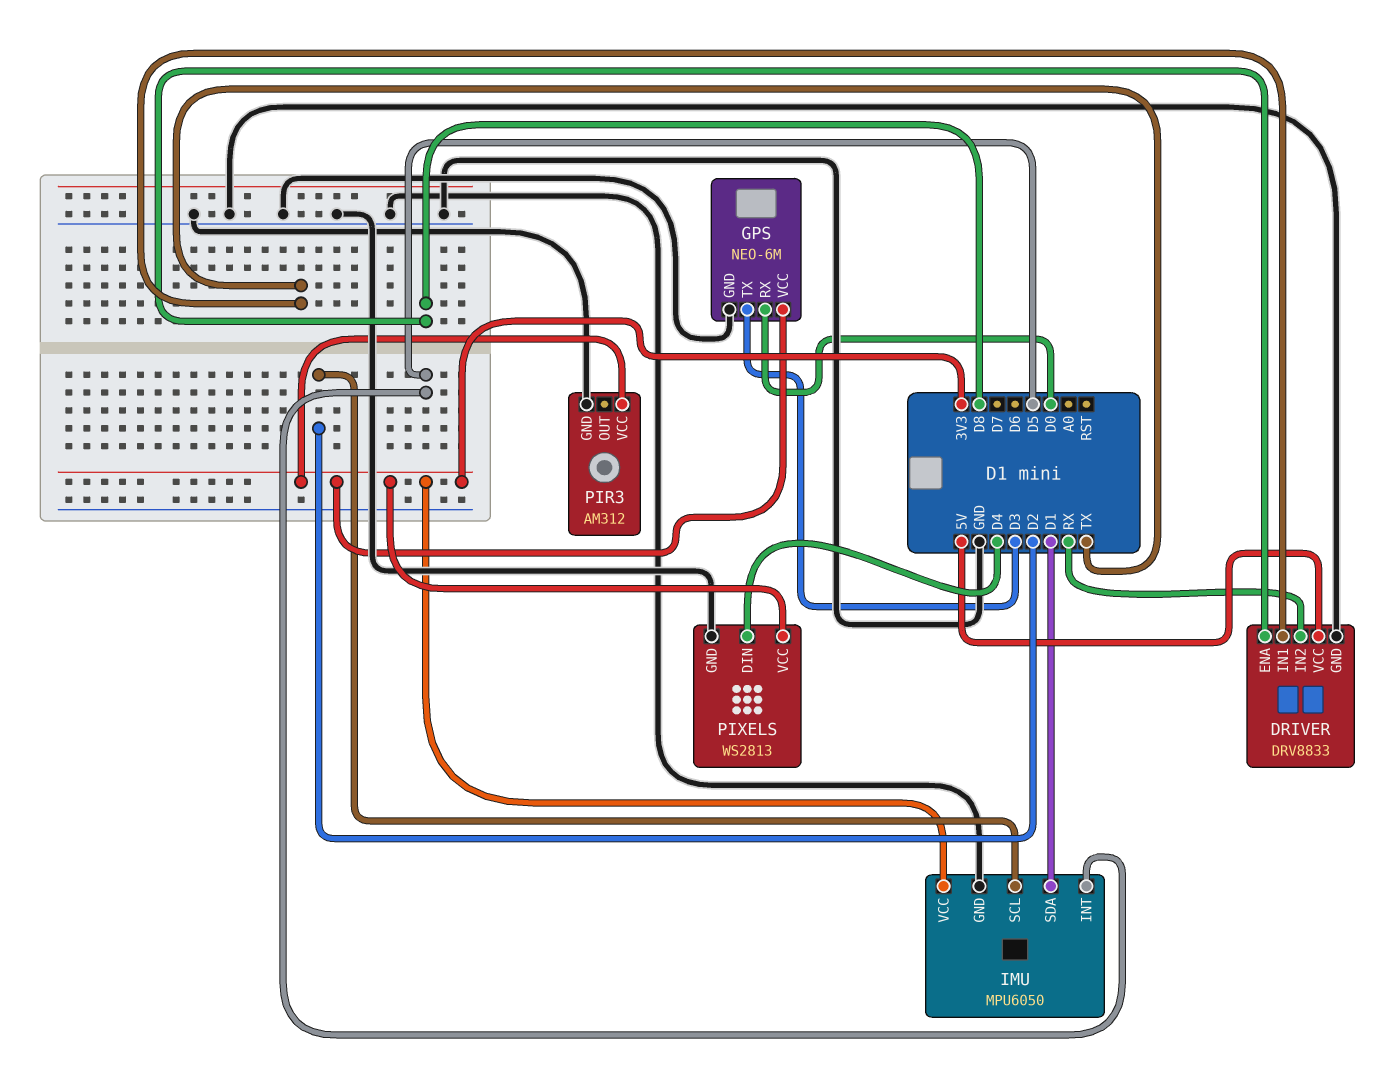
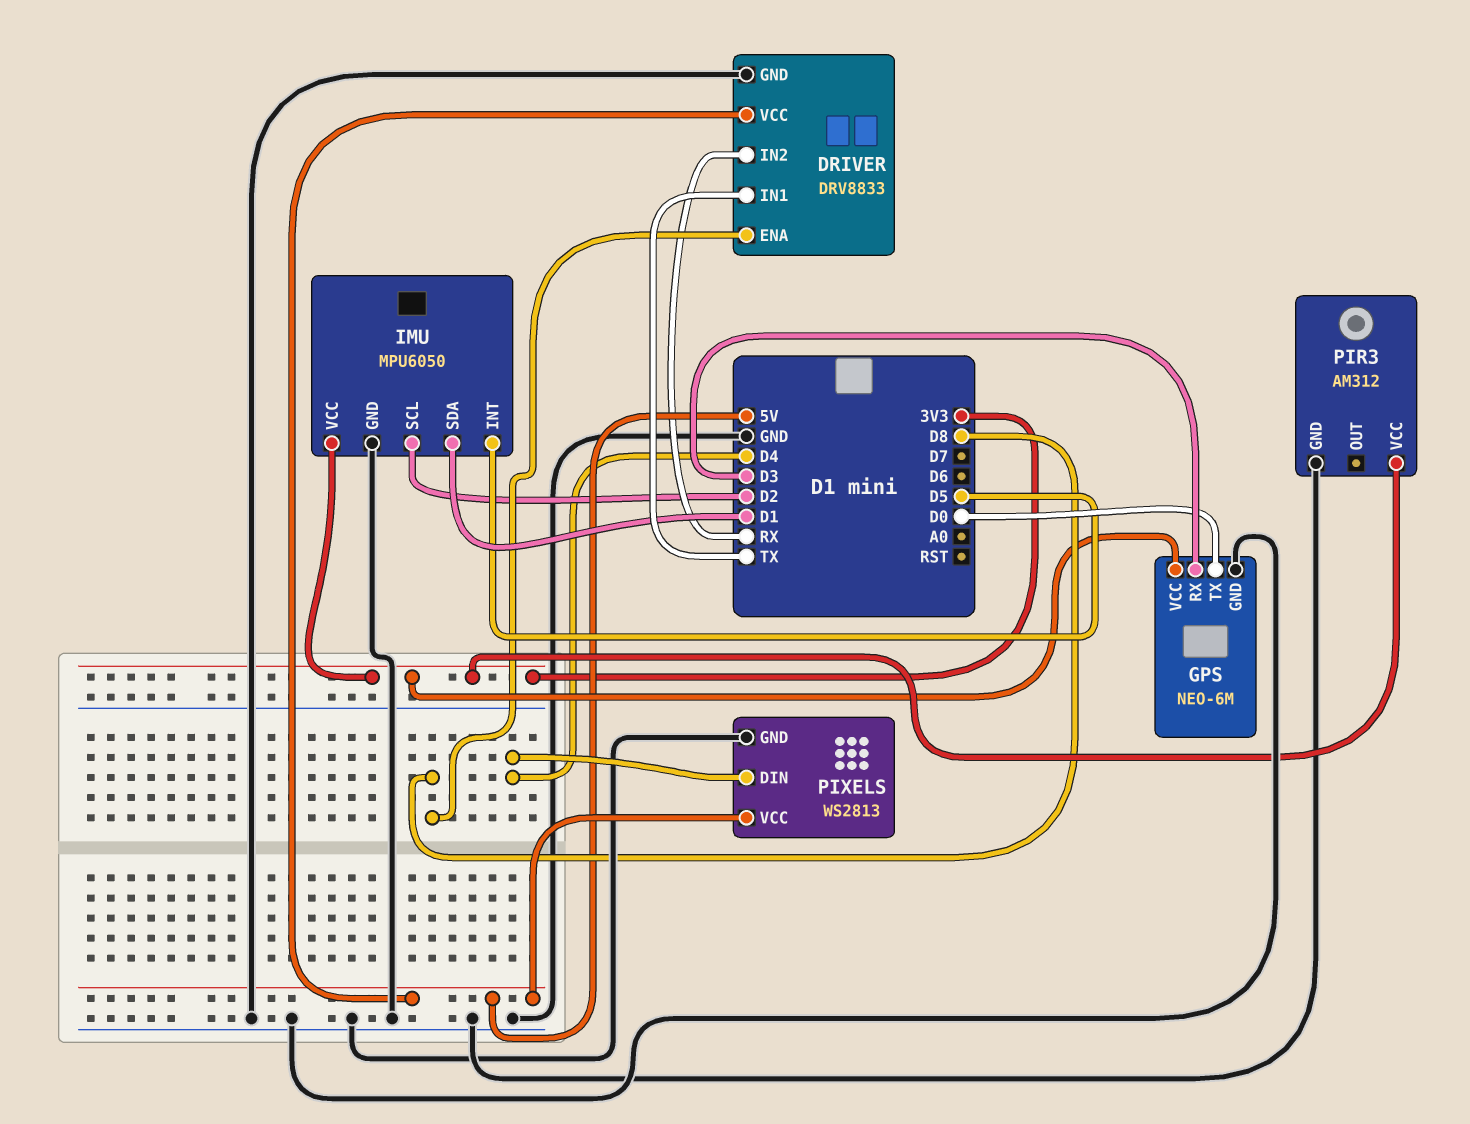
GPS pin RX: D0 -> D3
GPS pin TX: D3 -> D0
PIXELS pin VCC: 3V3 -> 5V

